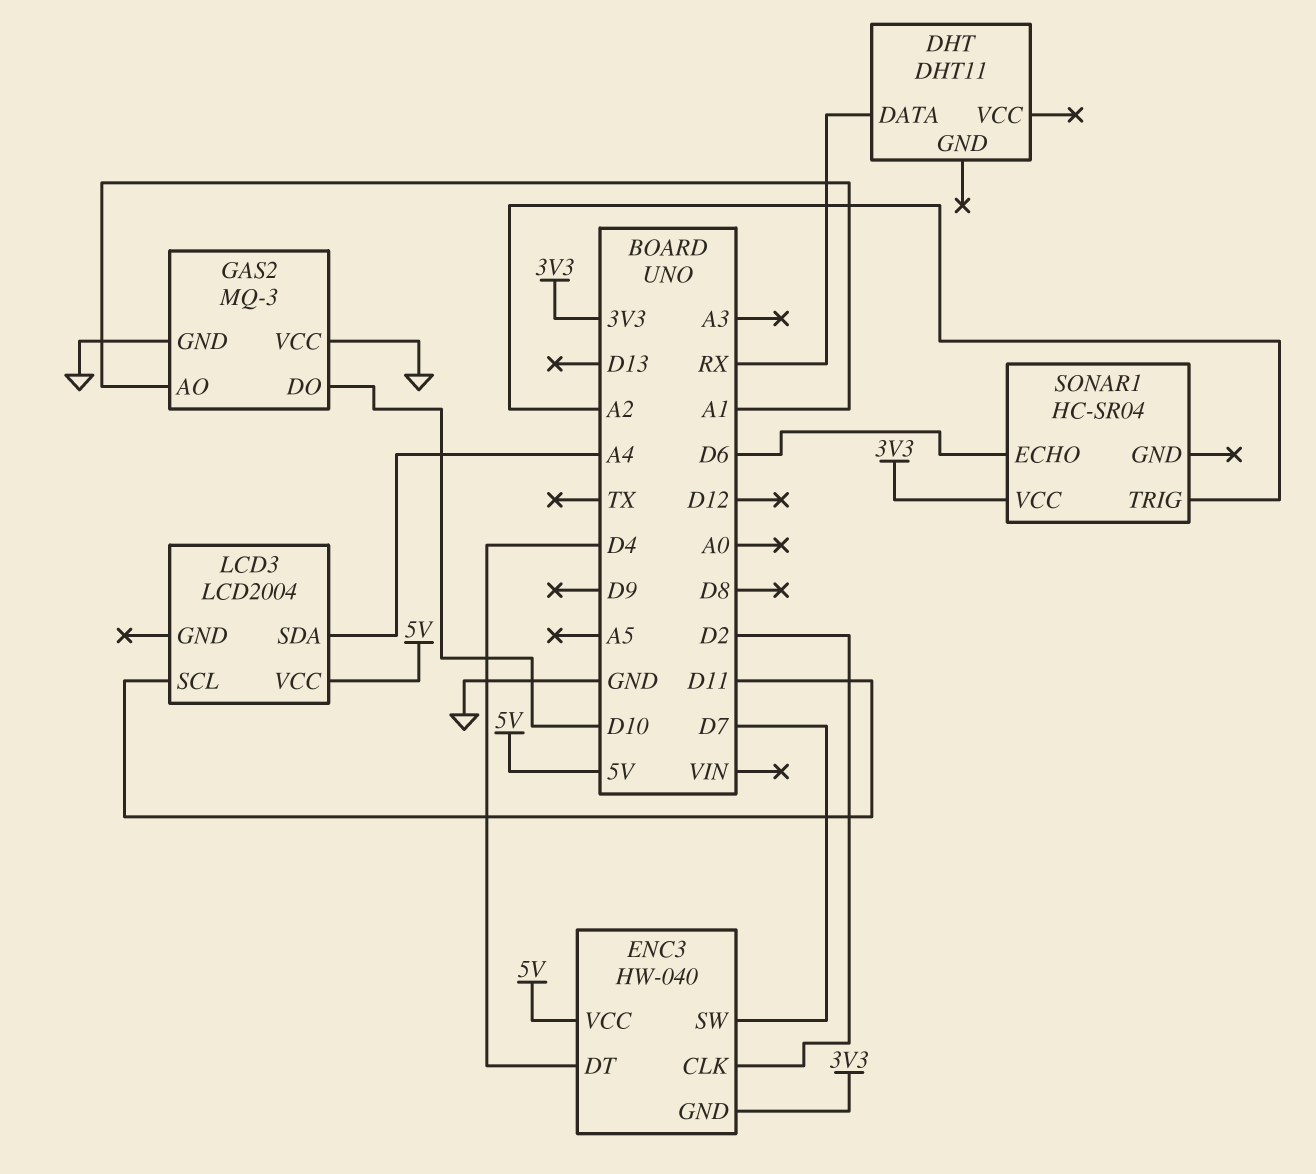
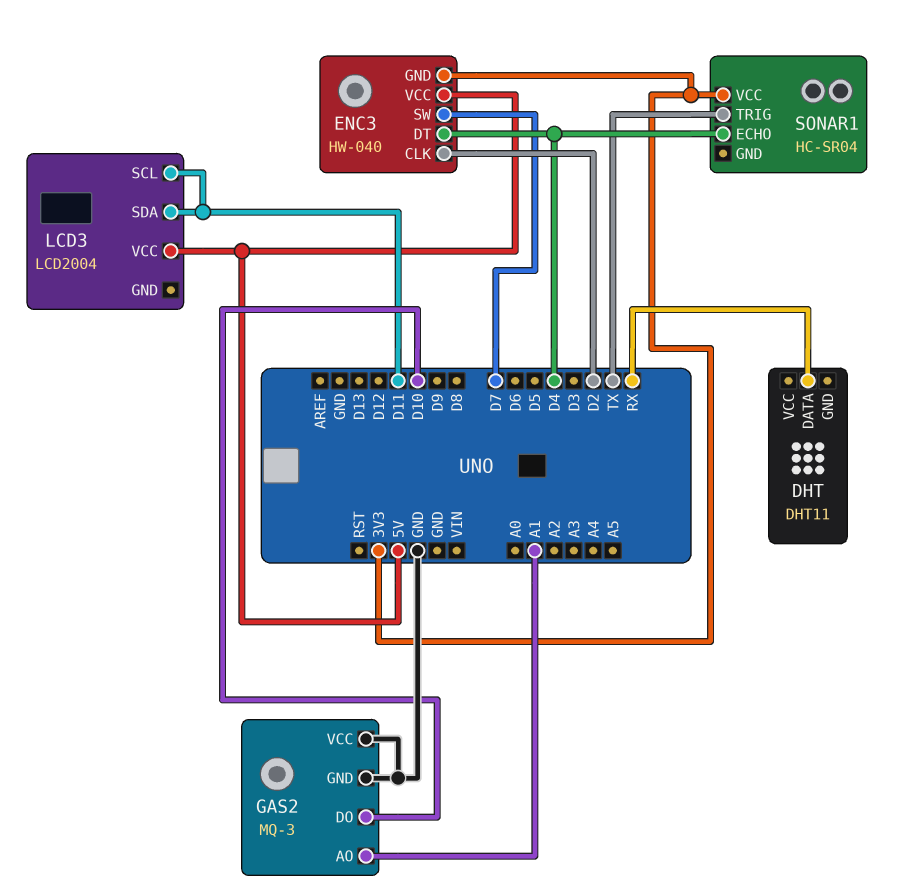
LCD3 pin SDA: A4 -> D11
SONAR1 pin ECHO: D6 -> D4
SONAR1 pin TRIG: A2 -> TX

